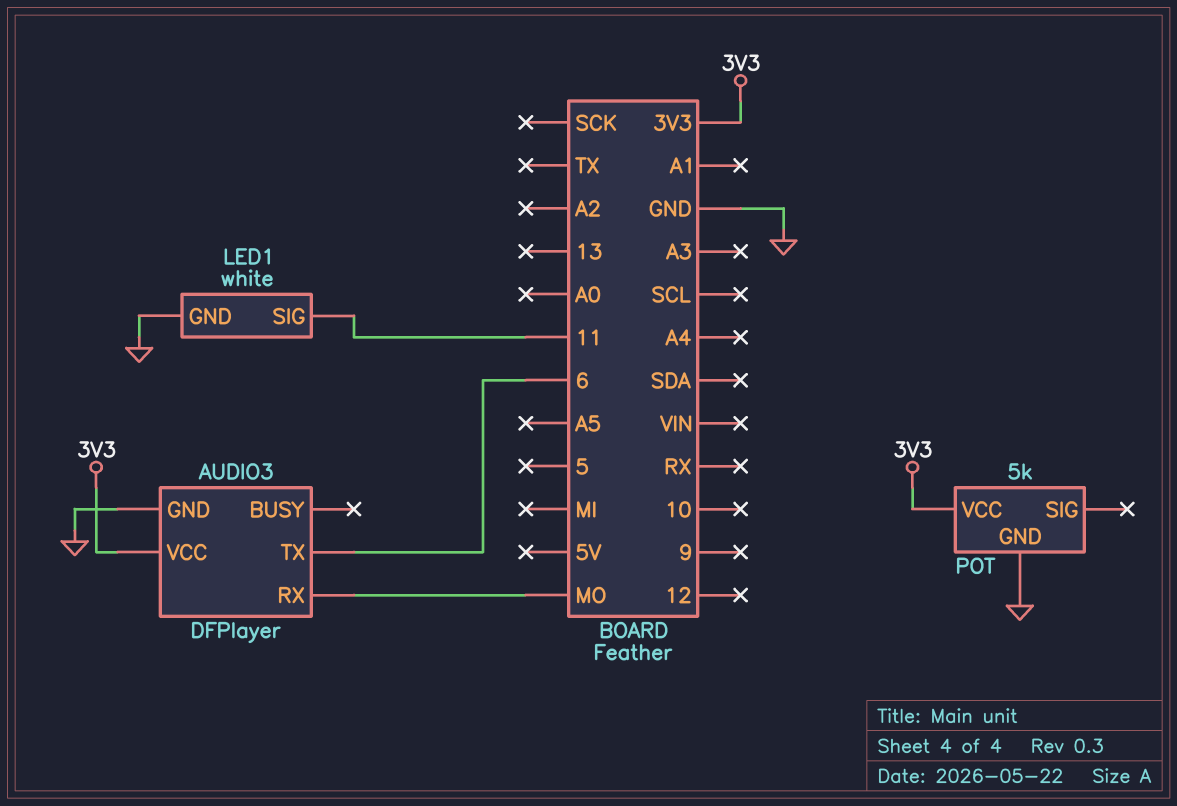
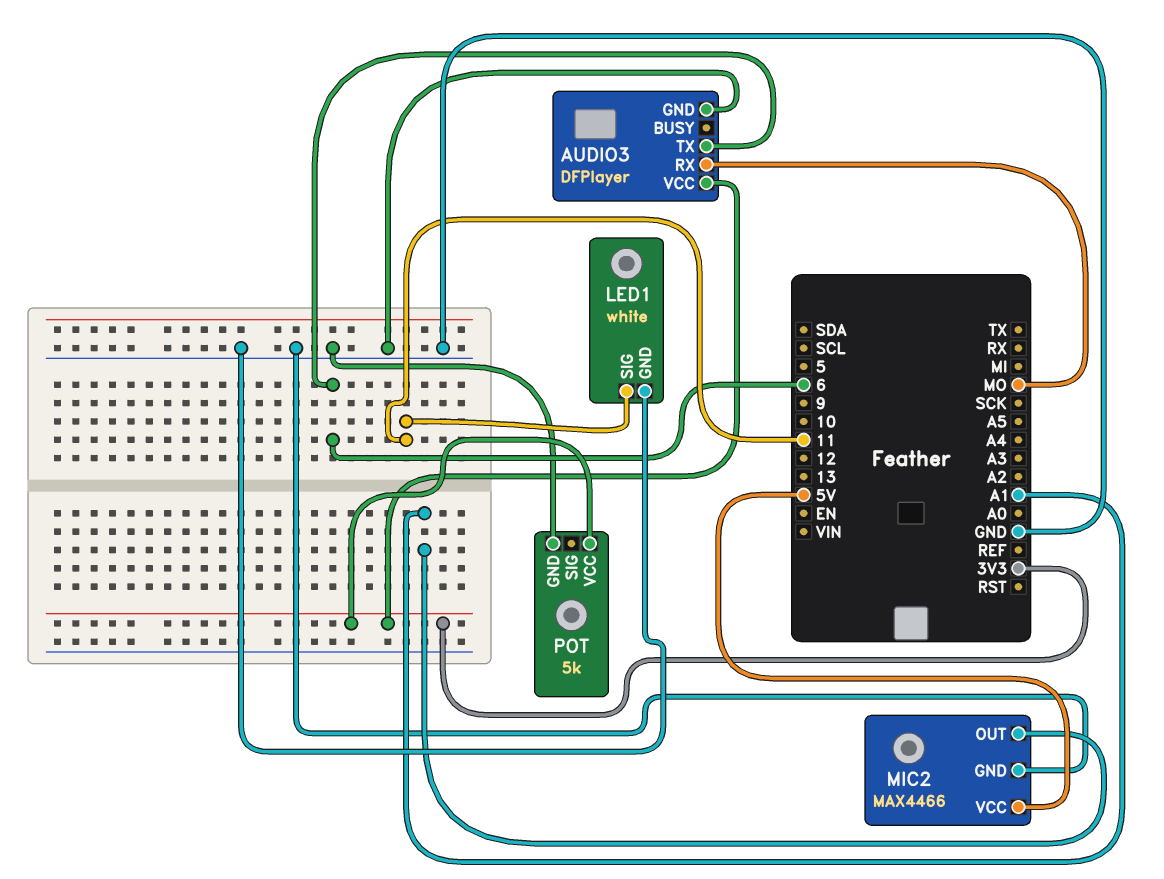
MIC2: none -> MAX4466
MIC2 pin GND: none -> GND
MIC2 pin OUT: none -> A1
MIC2 pin VCC: none -> 5V

